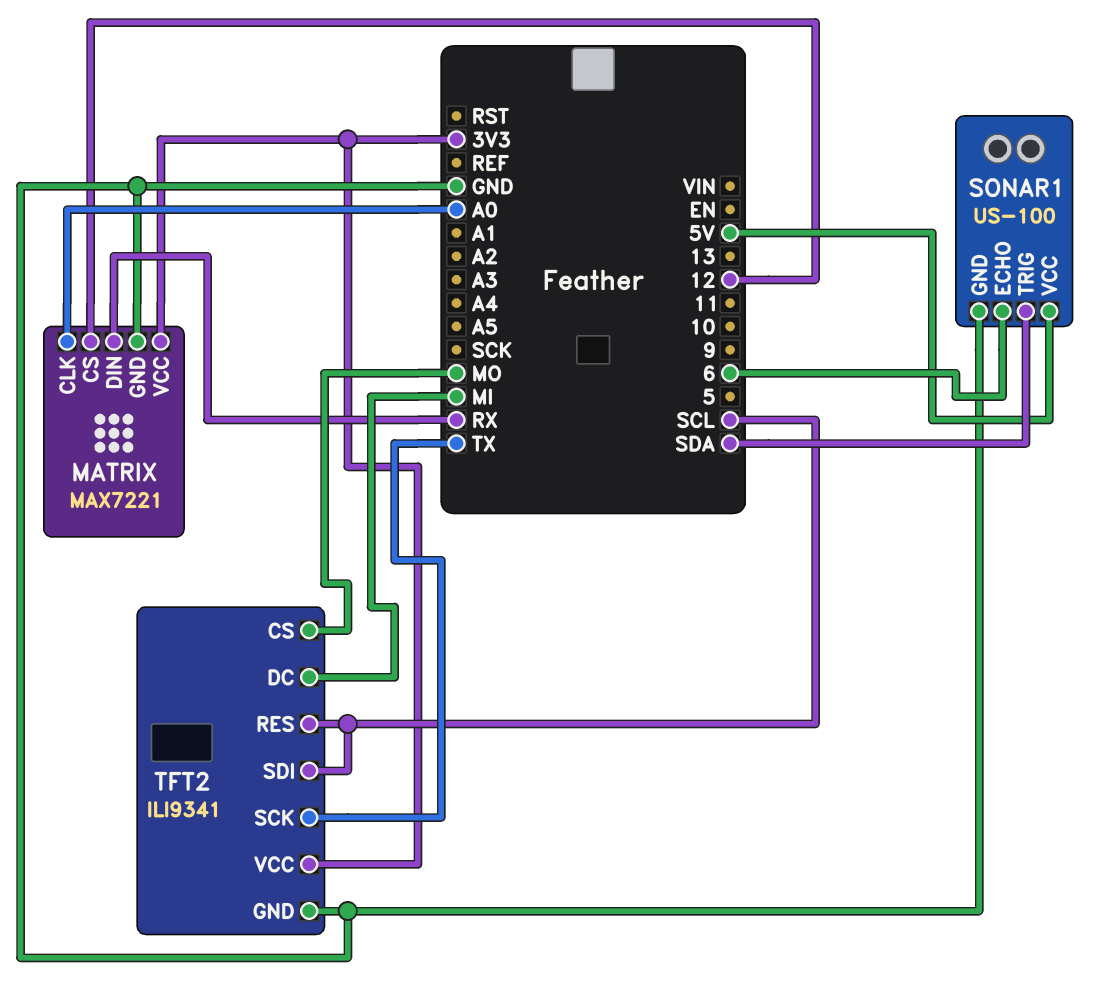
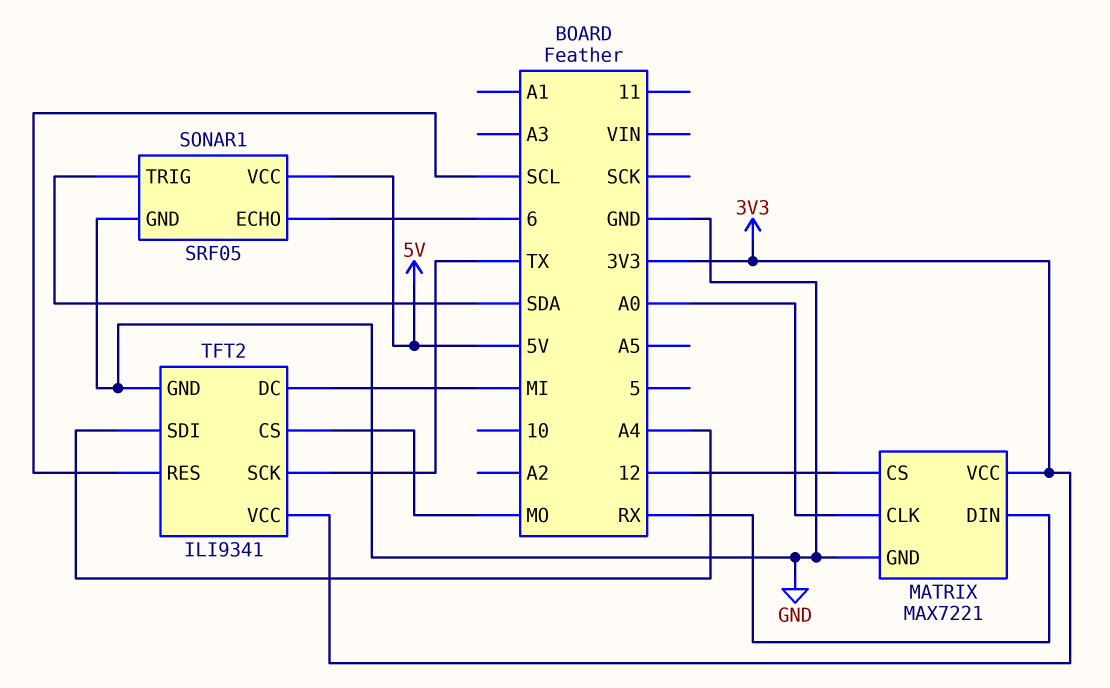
SONAR1: US-100 -> SRF05
TFT2 pin SDI: SCL -> A4

